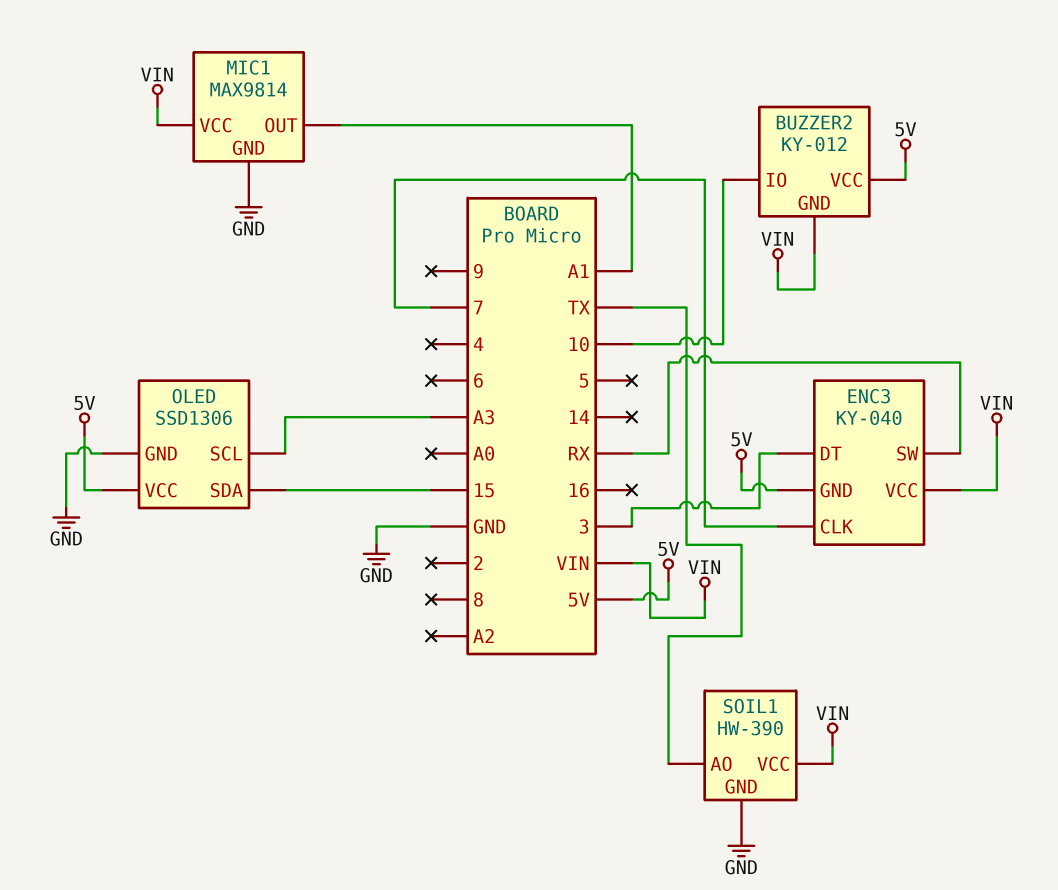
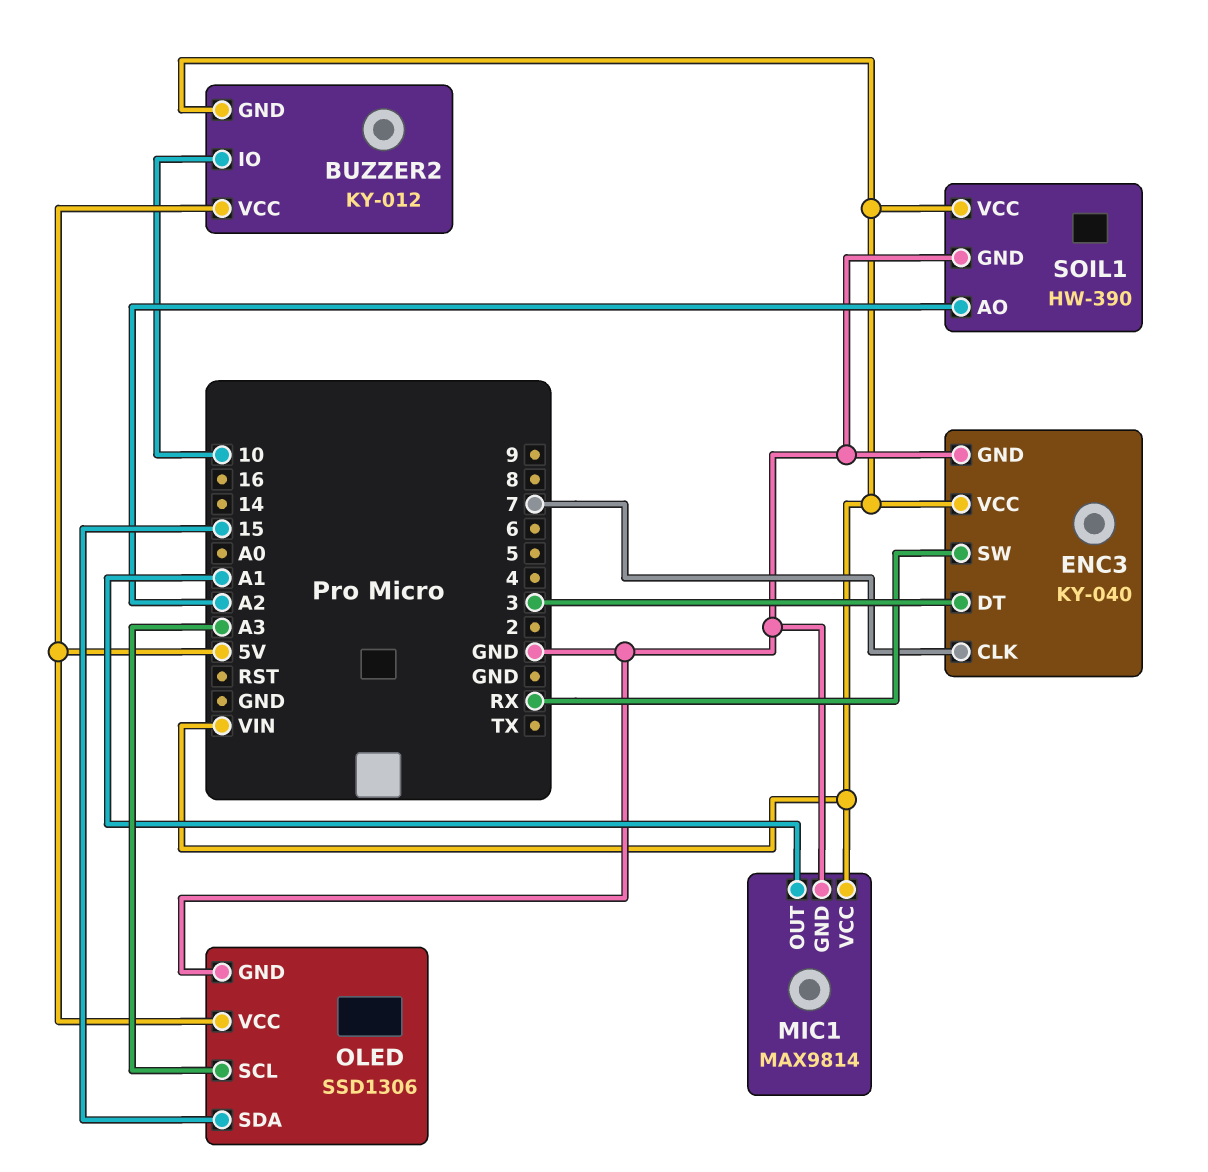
ENC3 pin GND: 5V -> GND
SOIL1 pin AO: TX -> A2

